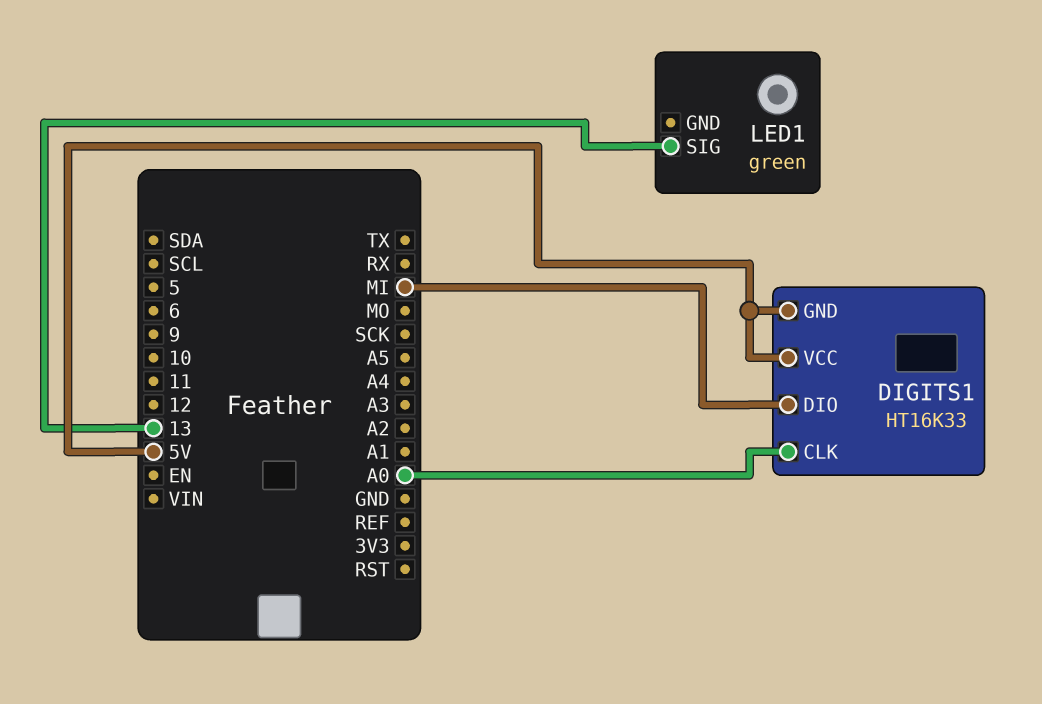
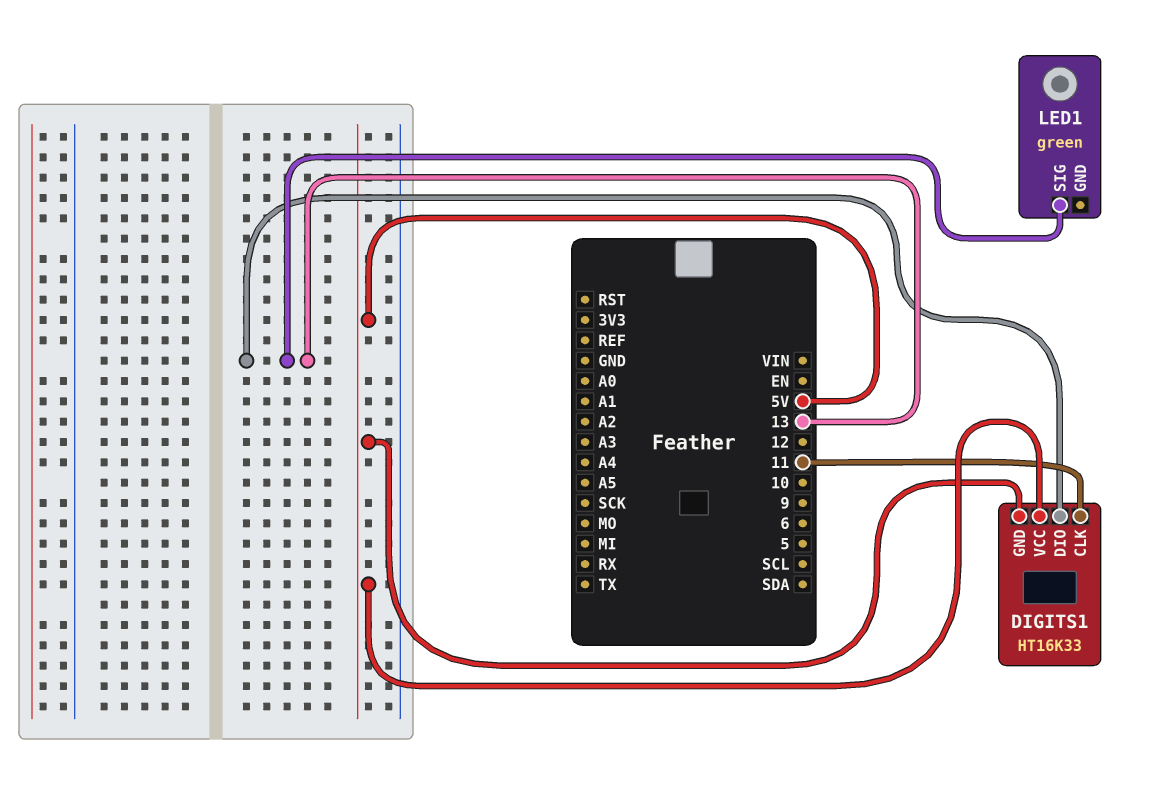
DIGITS1 pin CLK: A0 -> 11
DIGITS1 pin DIO: MI -> 13

